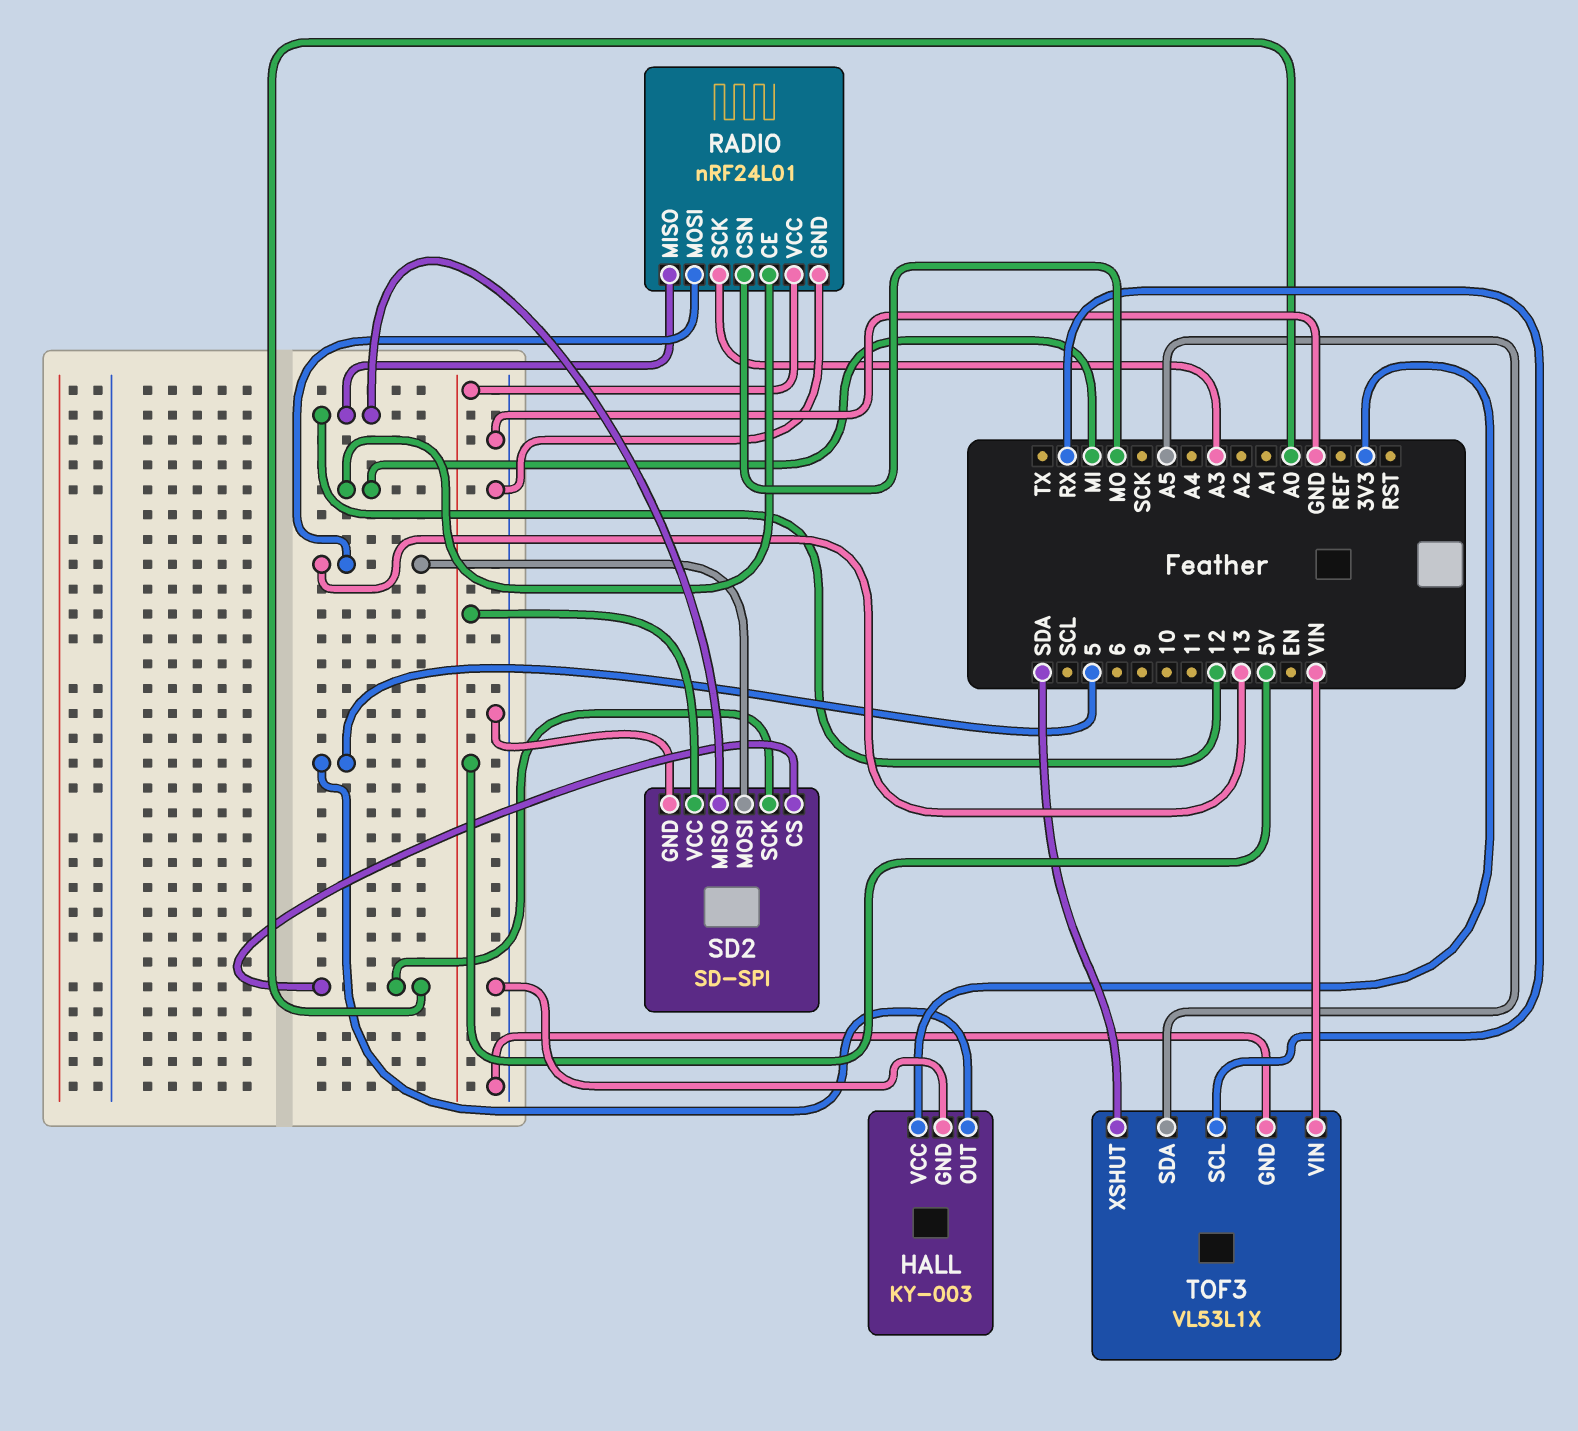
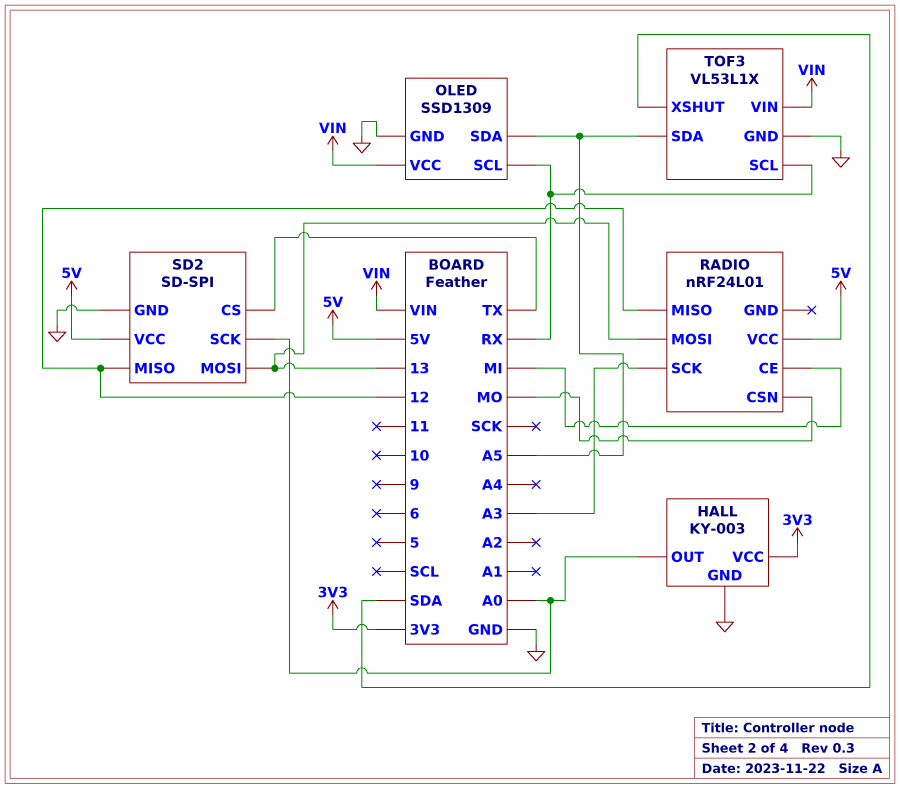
HALL pin OUT: 5 -> A0
OLED: none -> SSD1309
OLED pin GND: none -> GND
OLED pin SCL: none -> RX
OLED pin SDA: none -> A5
OLED pin VCC: none -> VIN
RADIO pin GND: GND -> none
SD2 pin CS: A0 -> TX

